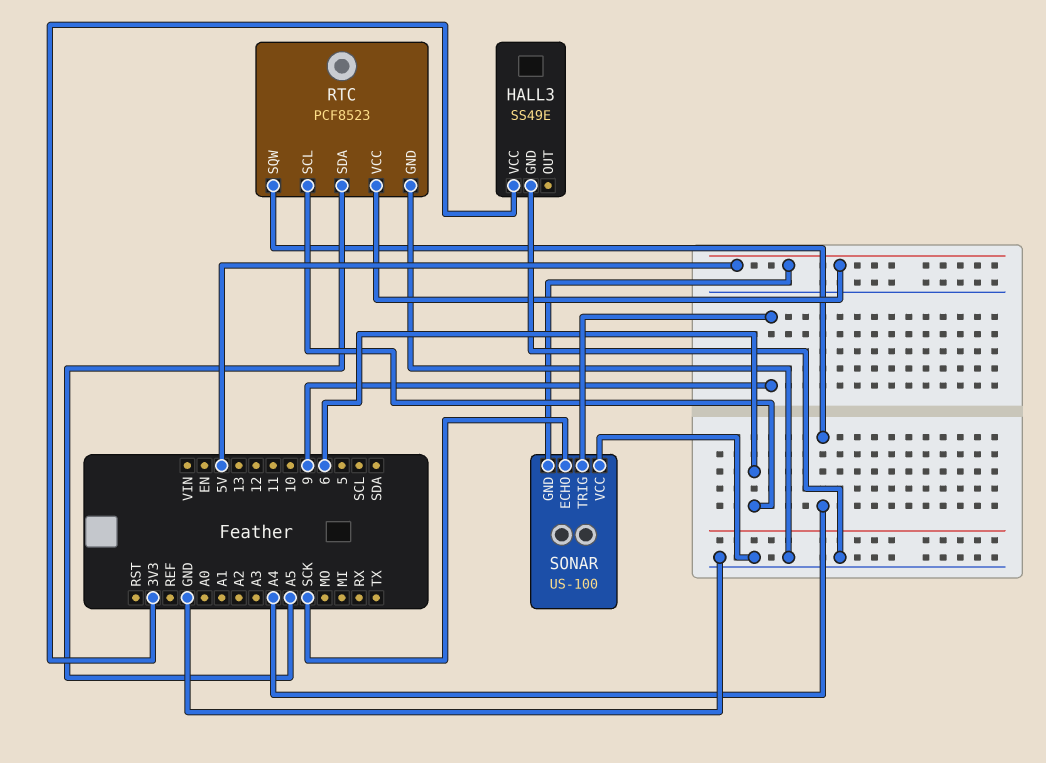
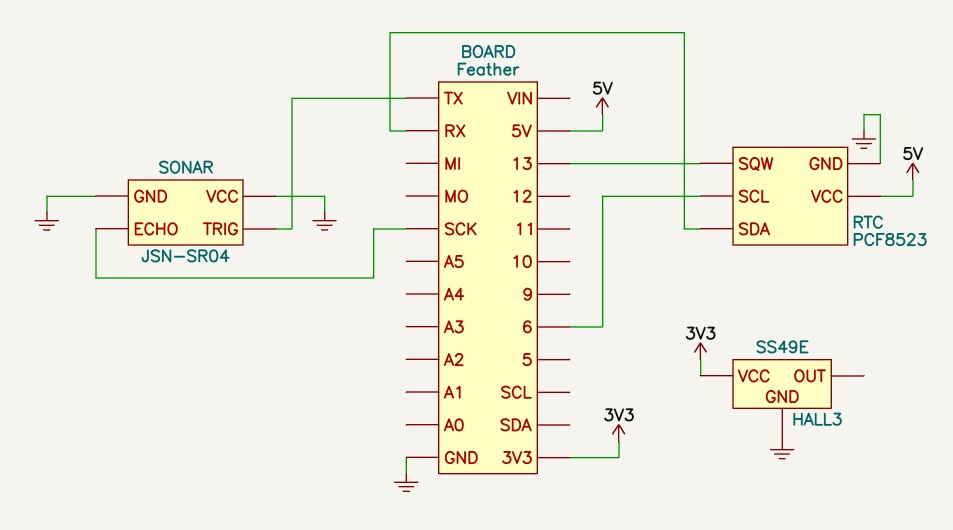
RTC pin SDA: A5 -> RX
RTC pin SQW: A4 -> 13
SONAR: US-100 -> JSN-SR04
SONAR pin GND: 5V -> GND
SONAR pin TRIG: 9 -> TX

